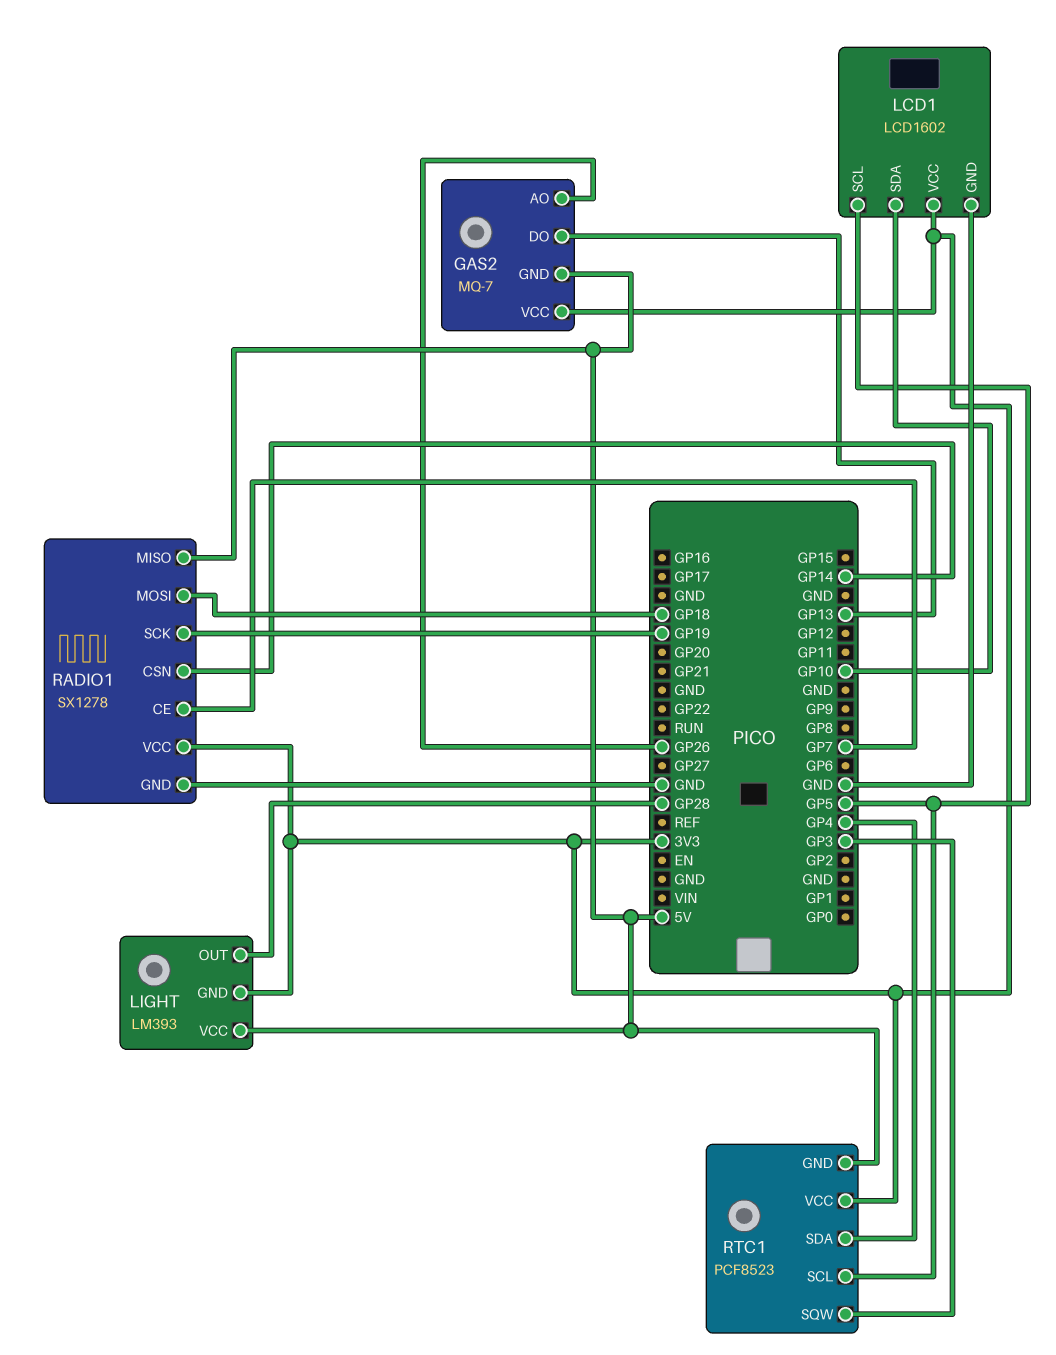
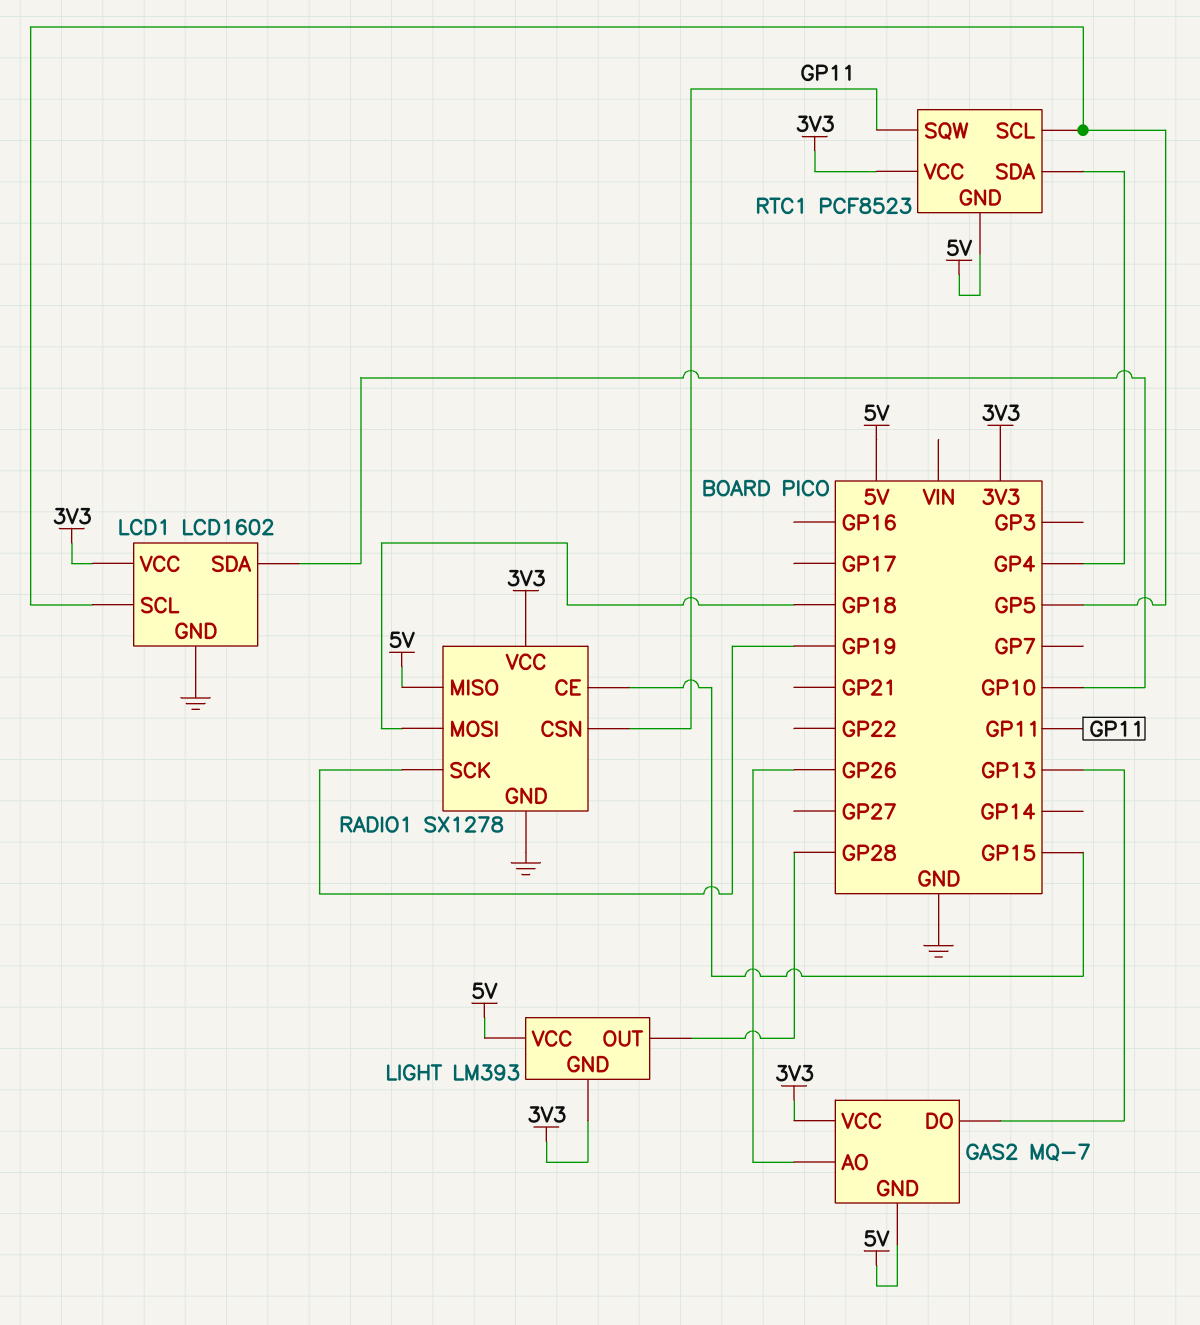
RADIO1 pin CE: GP7 -> GP15
RADIO1 pin CSN: GP14 -> GP11
RTC1 pin SQW: GP3 -> GP11

